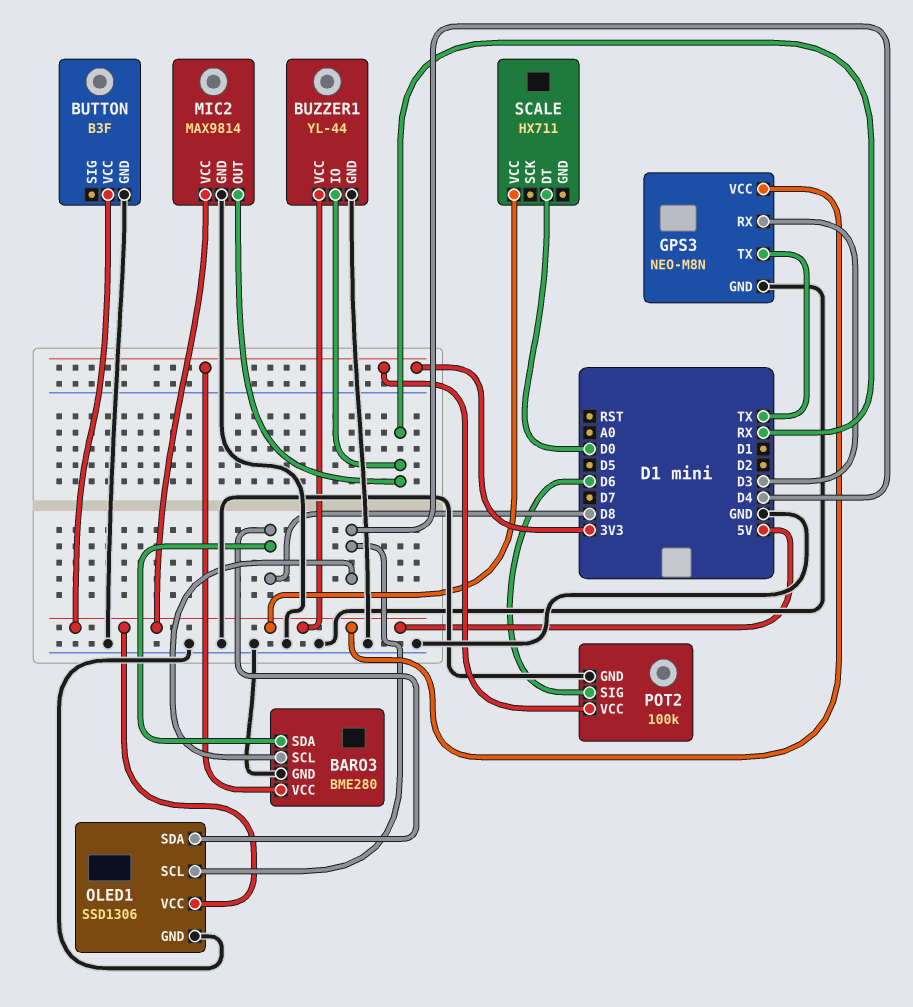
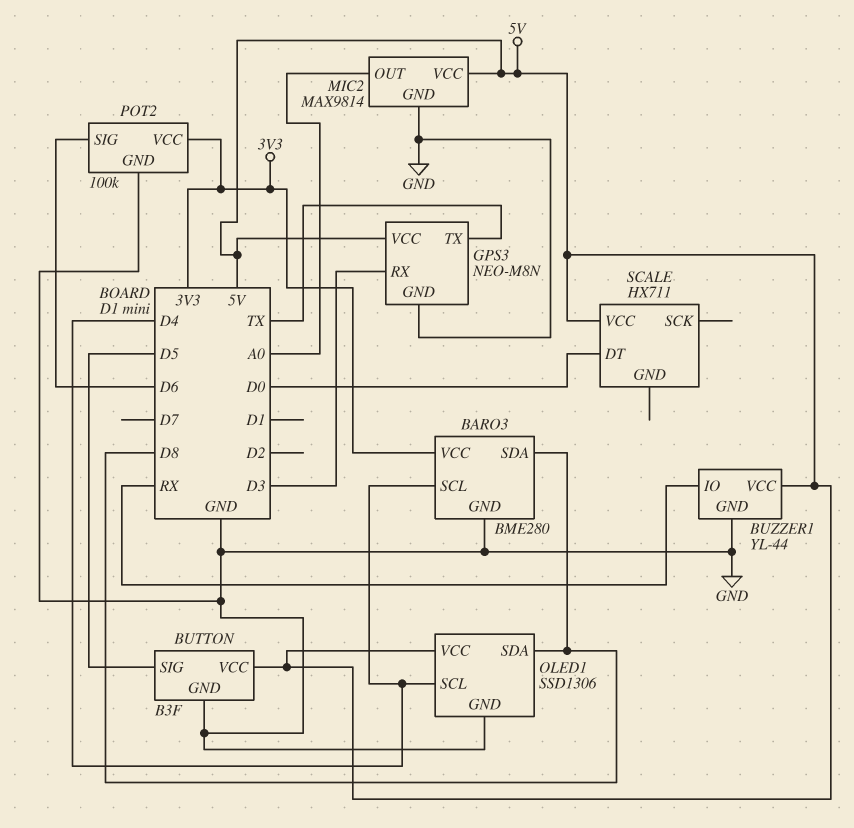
BUTTON pin SIG: none -> D5
MIC2 pin OUT: RX -> A0

